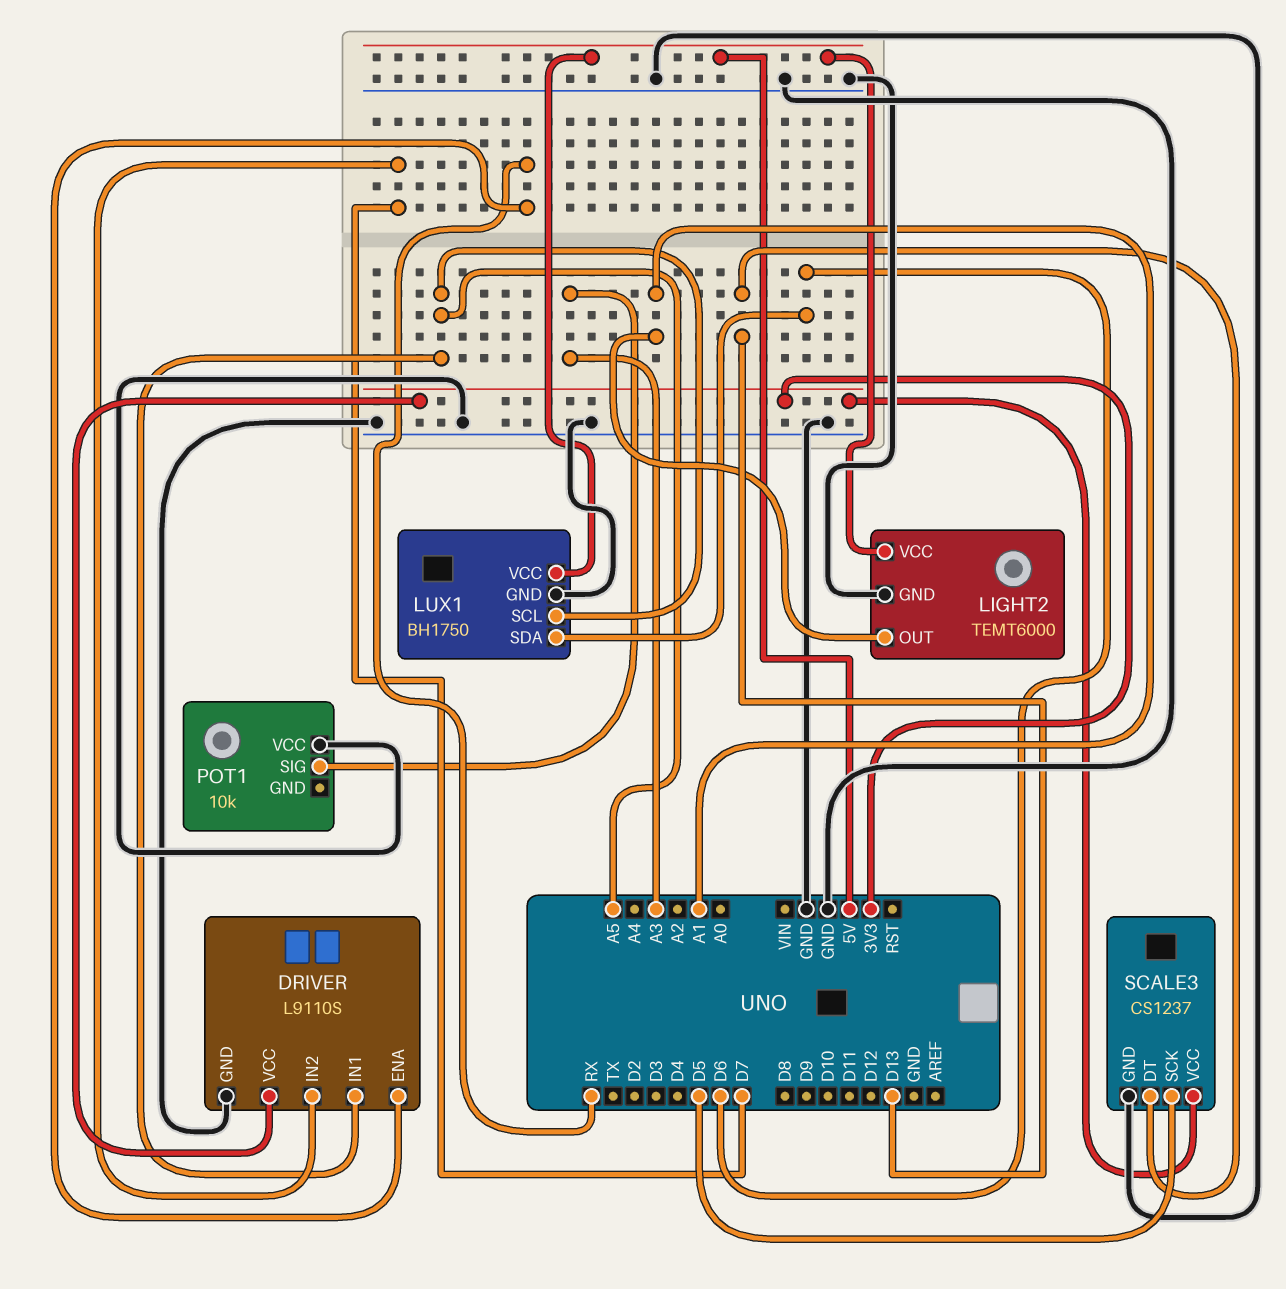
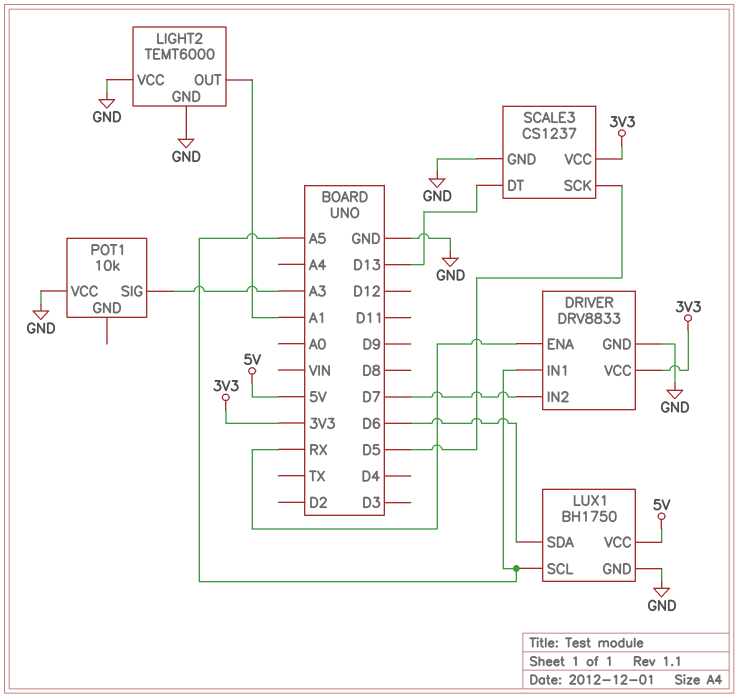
DRIVER: L9110S -> DRV8833
LIGHT2 pin VCC: 5V -> GND

